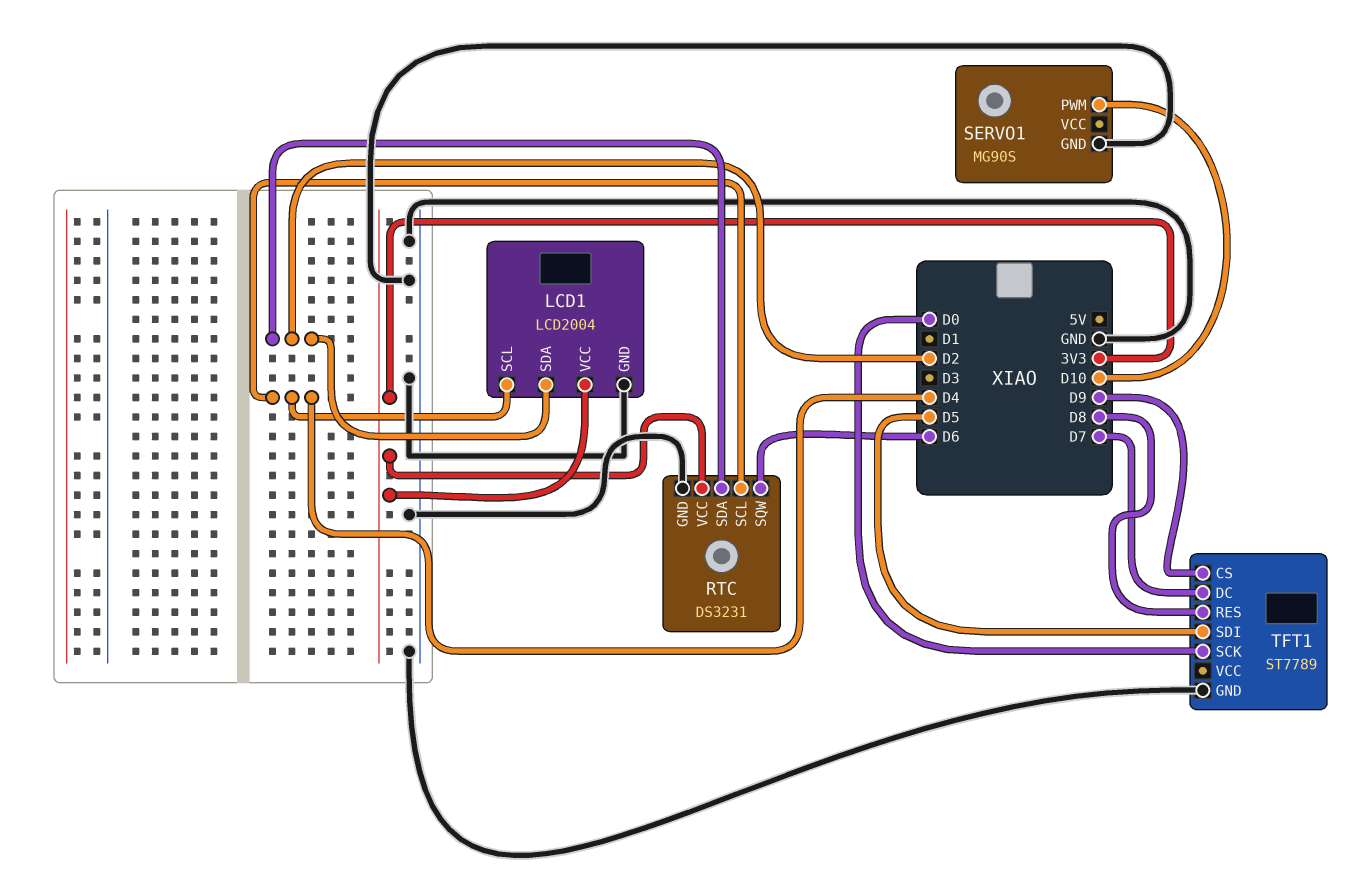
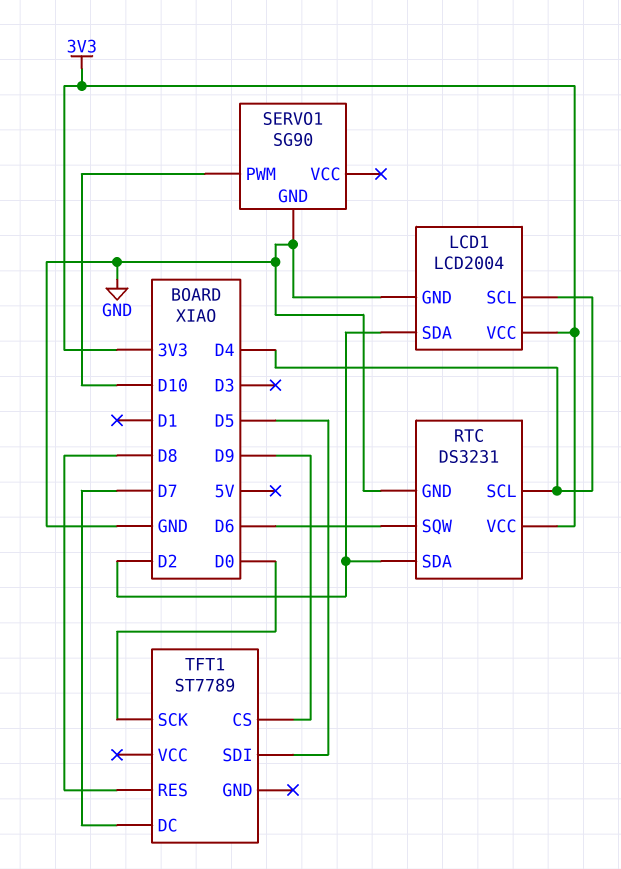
SERVO1: MG90S -> SG90
TFT1 pin GND: GND -> none

